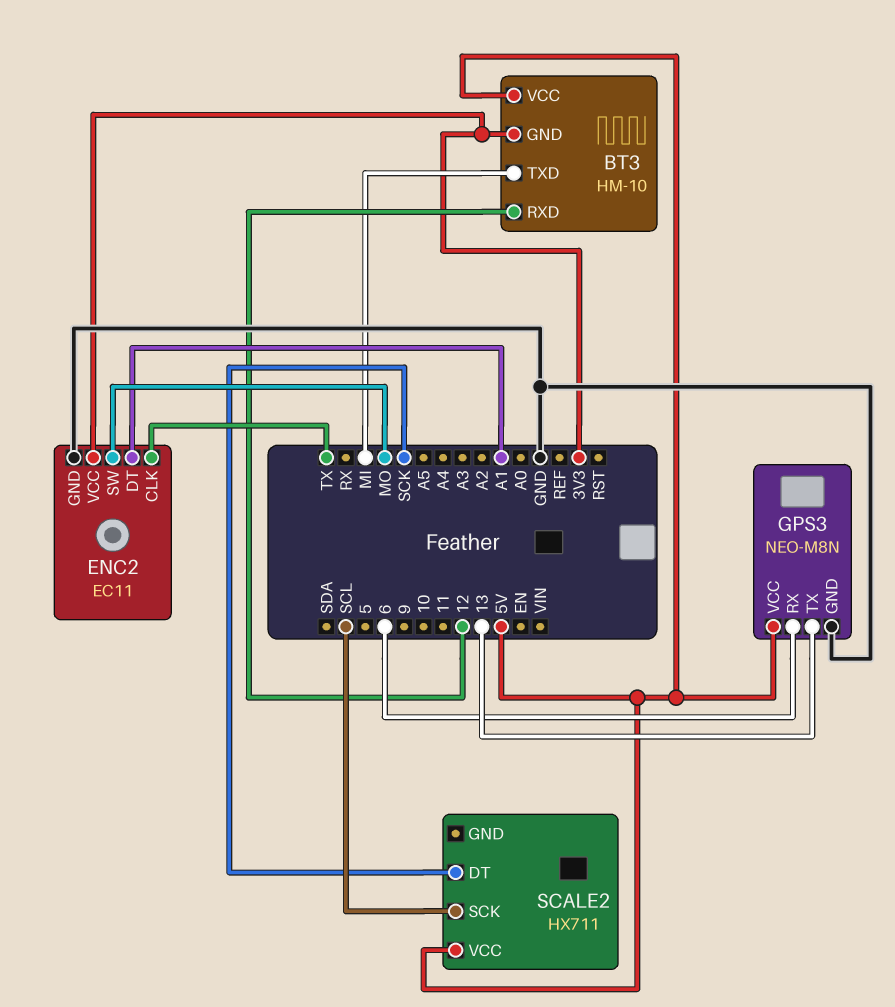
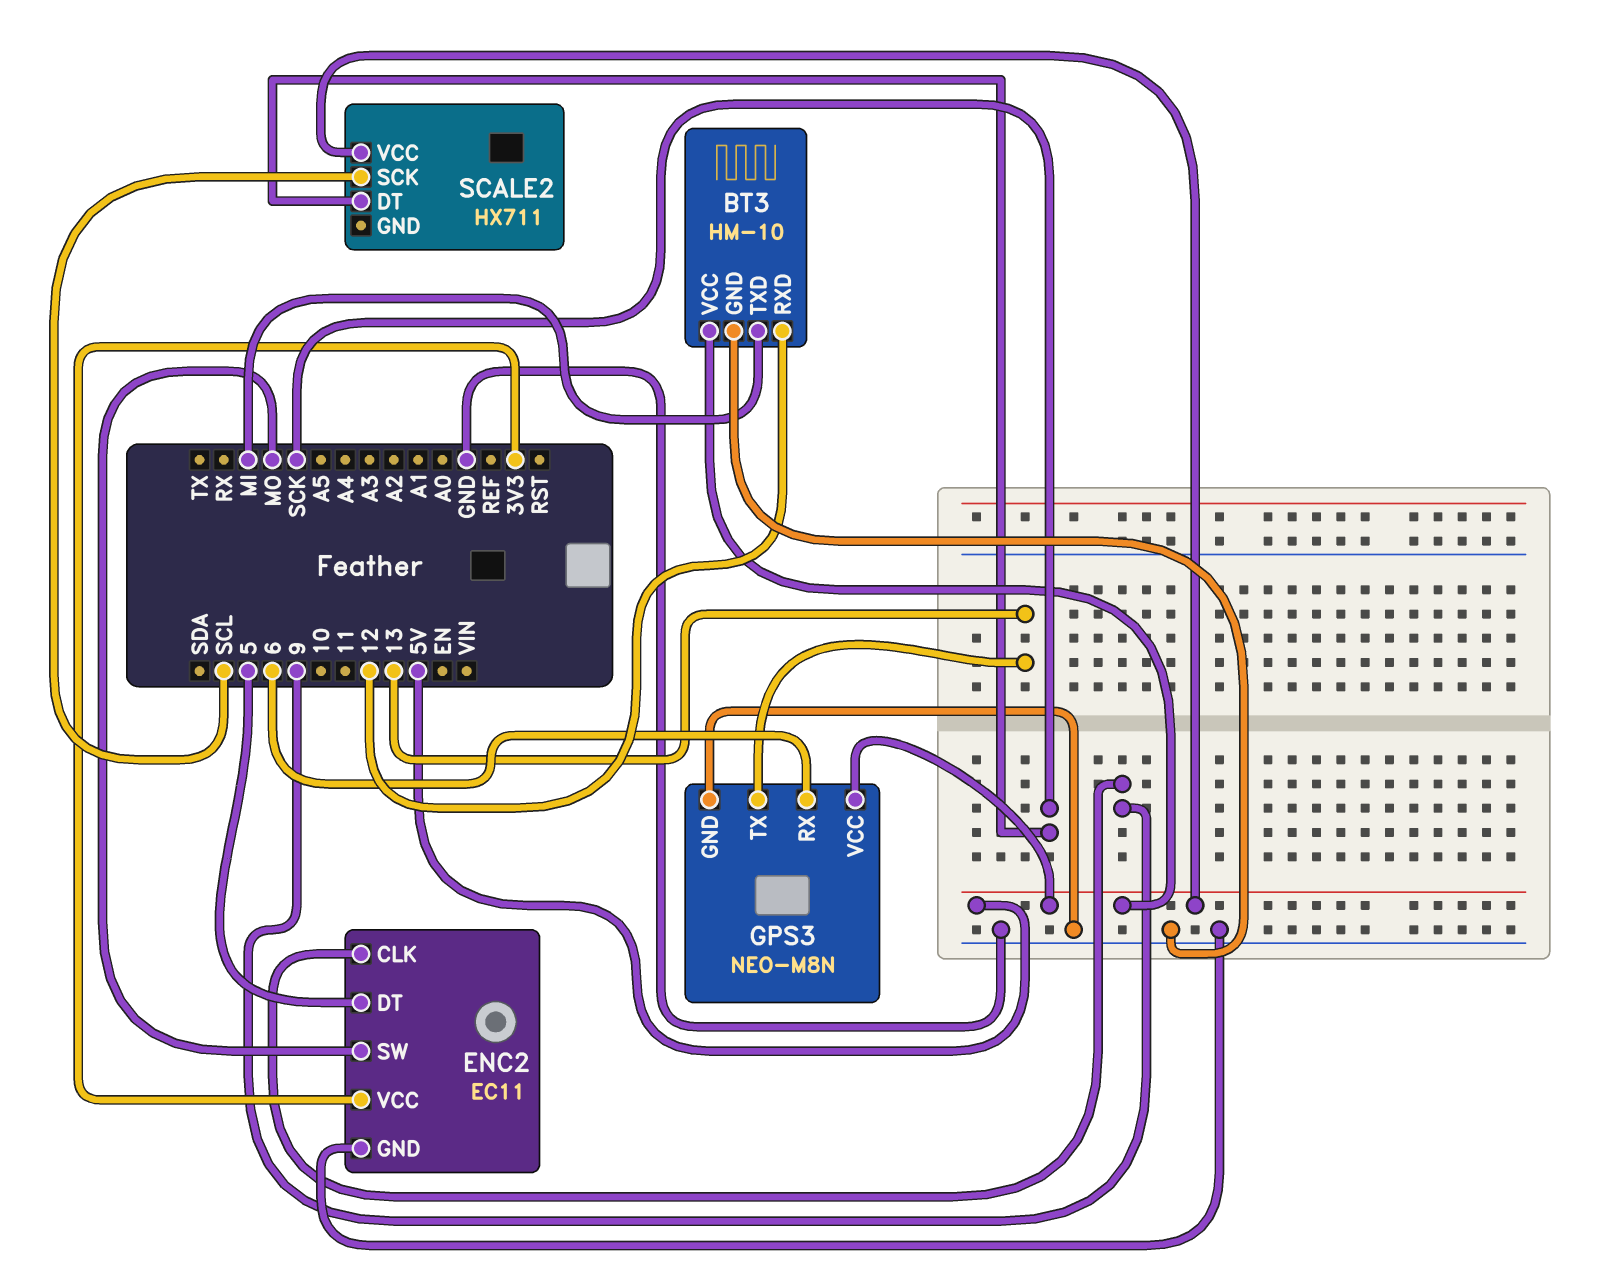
BT3 pin GND: 3V3 -> GND
ENC2 pin CLK: TX -> 9
ENC2 pin DT: A1 -> 5

